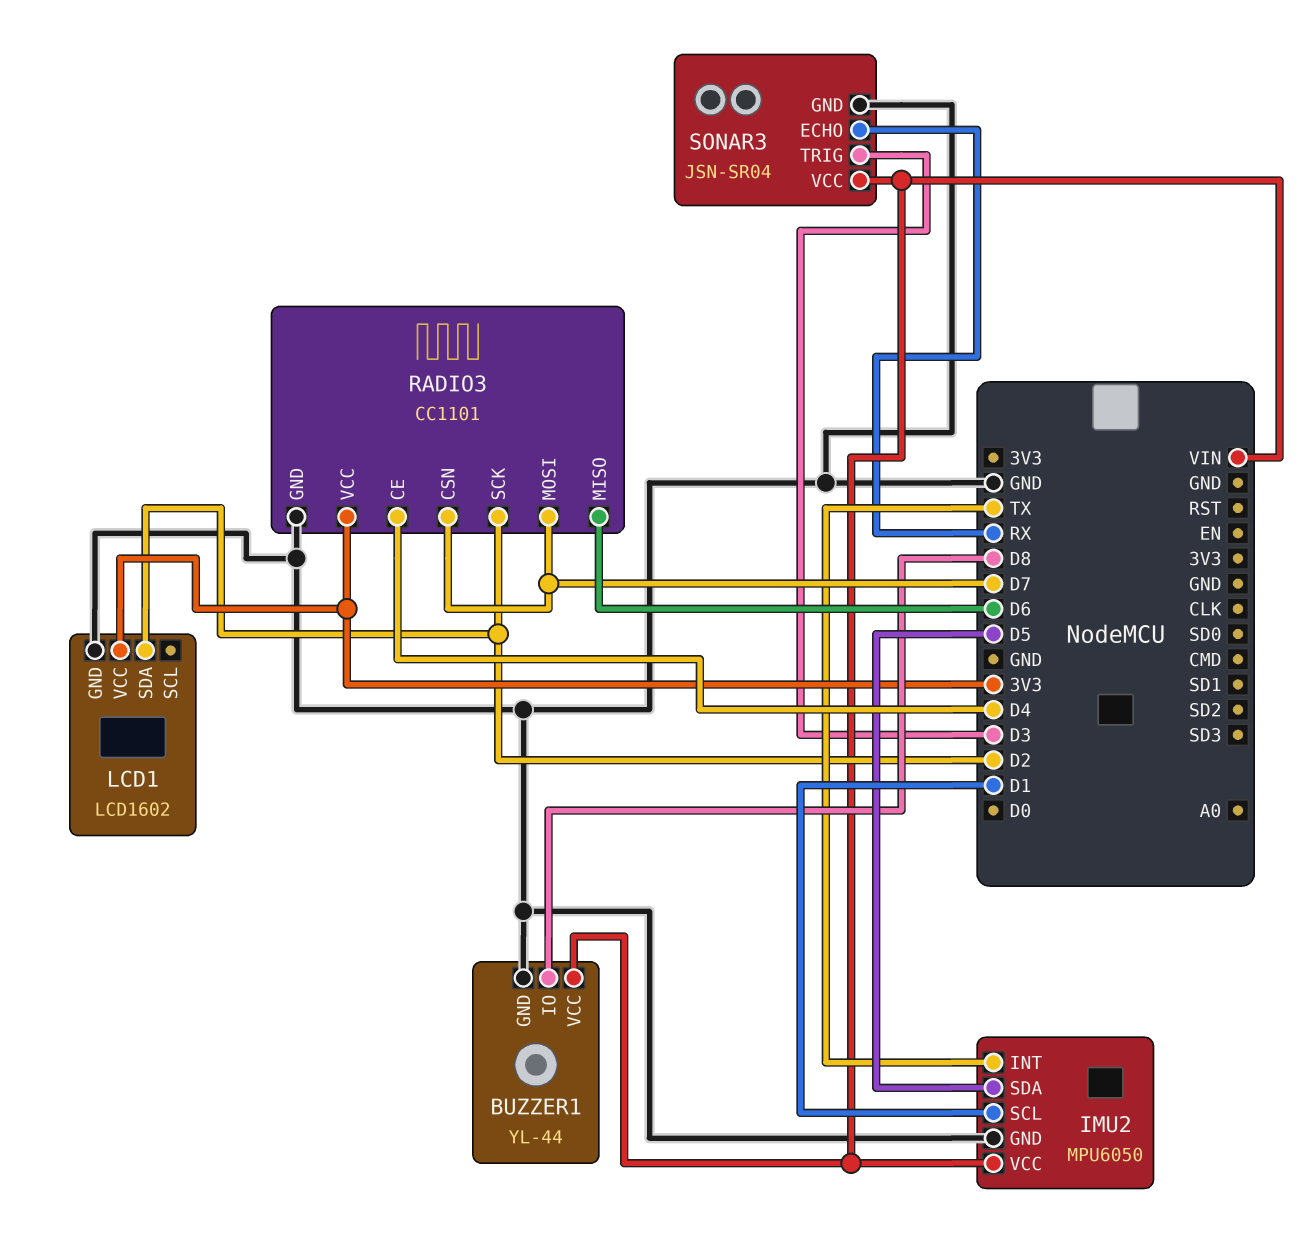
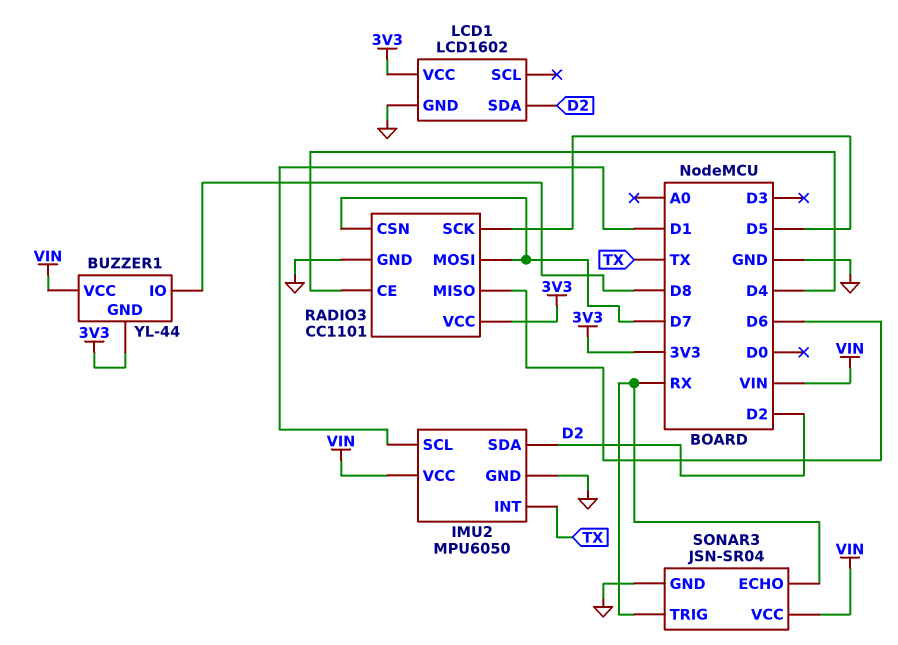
BUZZER1 pin GND: GND -> 3V3
IMU2 pin SDA: D5 -> D2
RADIO3 pin SCK: D2 -> D5
SONAR3 pin TRIG: D3 -> RX

